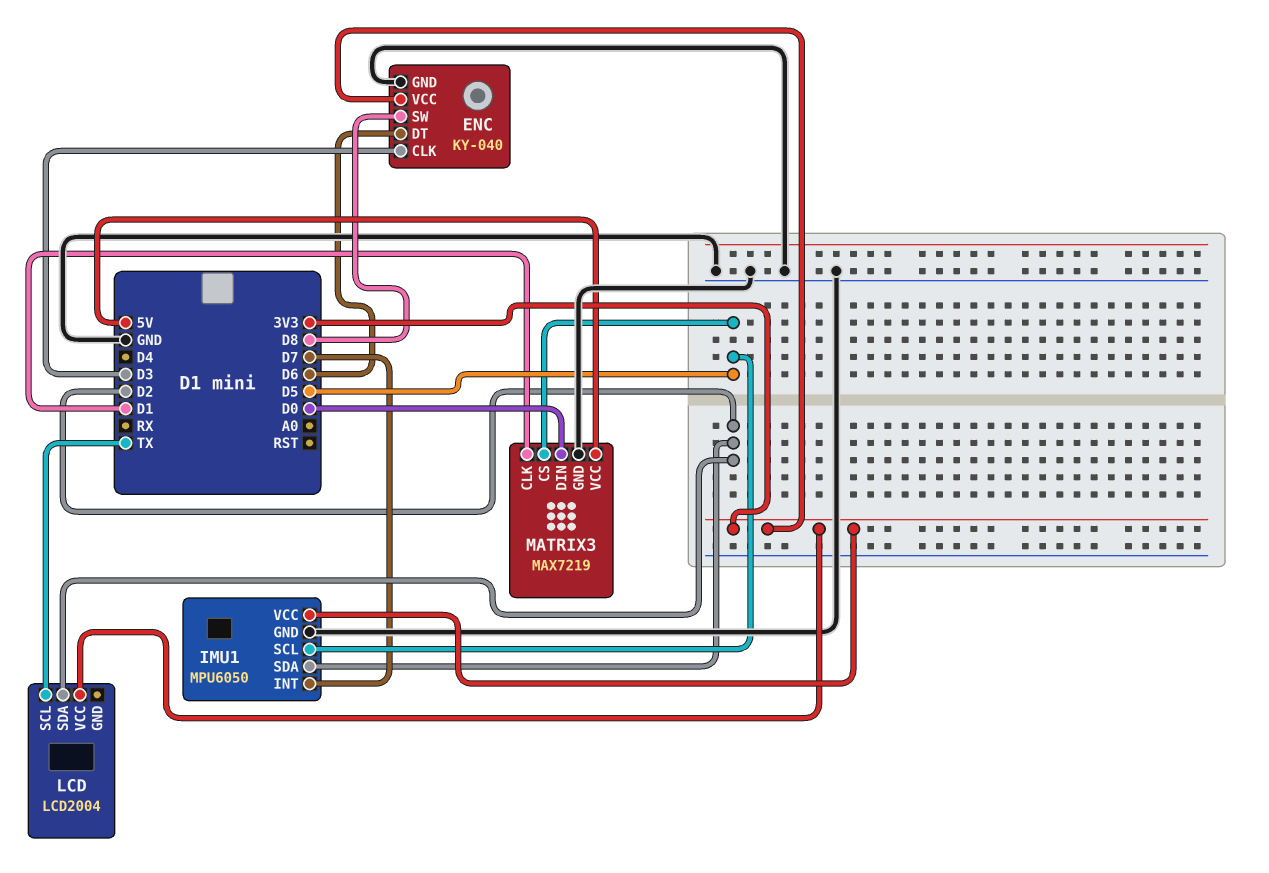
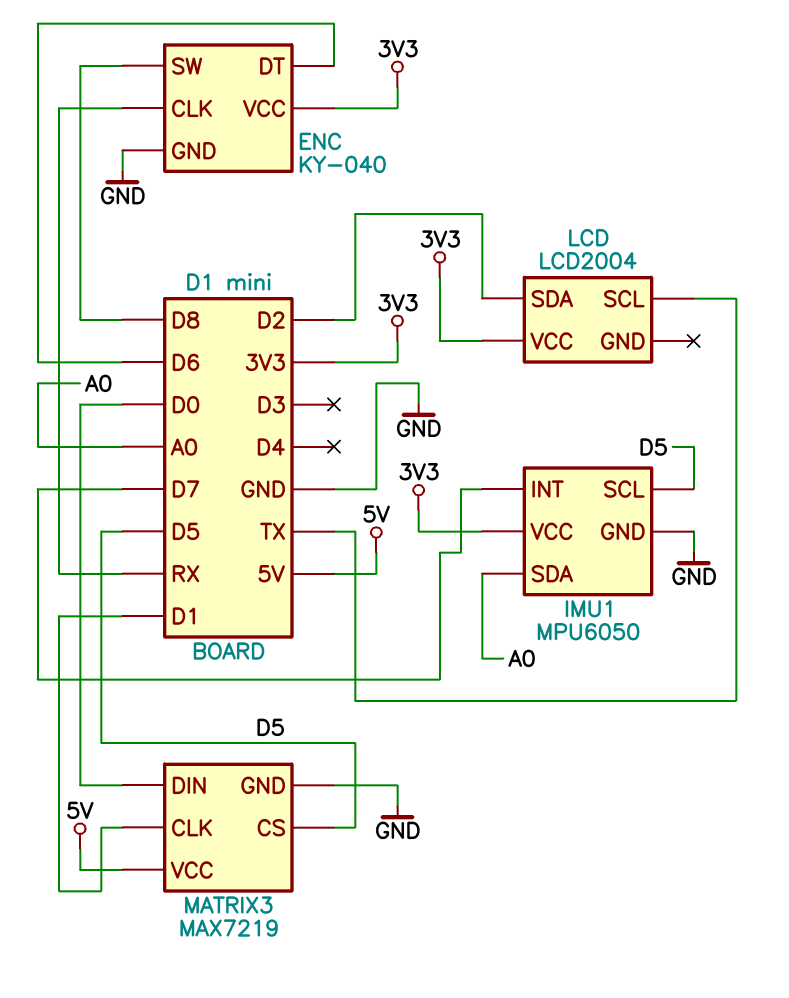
ENC pin CLK: D3 -> RX
IMU1 pin SDA: D2 -> A0

